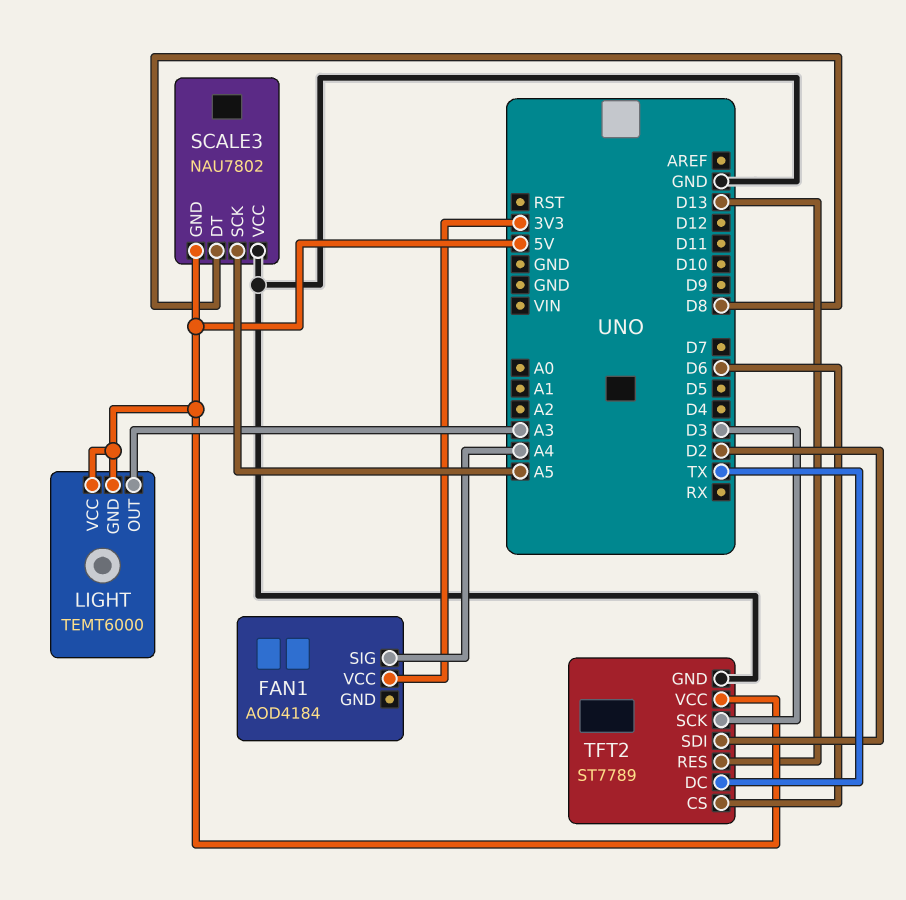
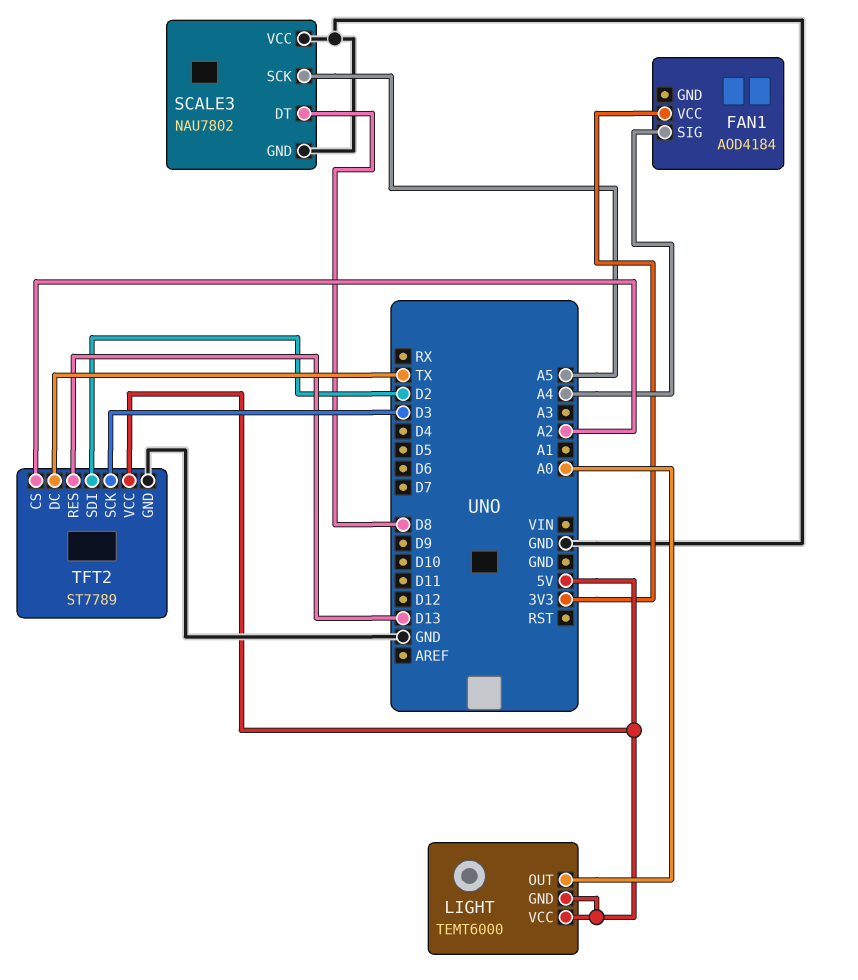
LIGHT pin OUT: A3 -> A0
SCALE3 pin GND: 5V -> GND
TFT2 pin CS: D6 -> A2

